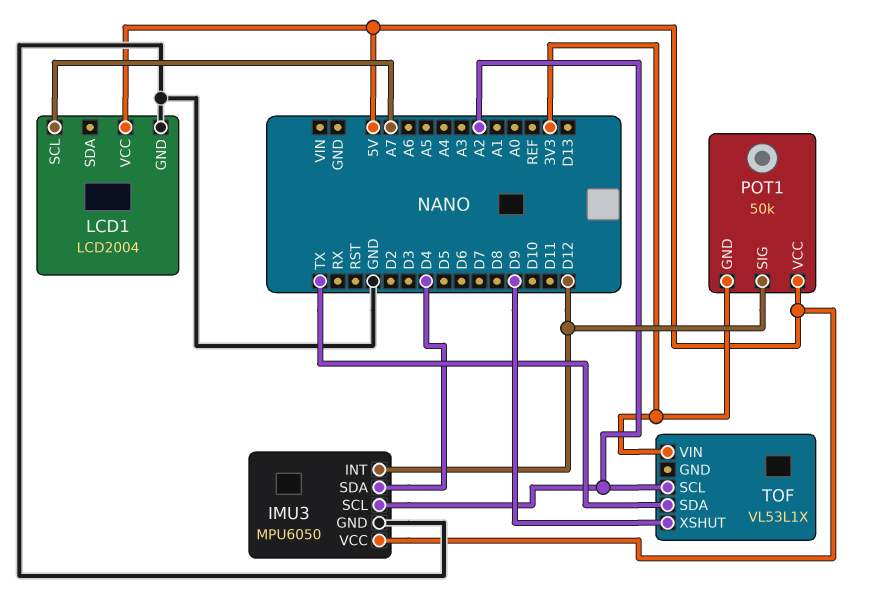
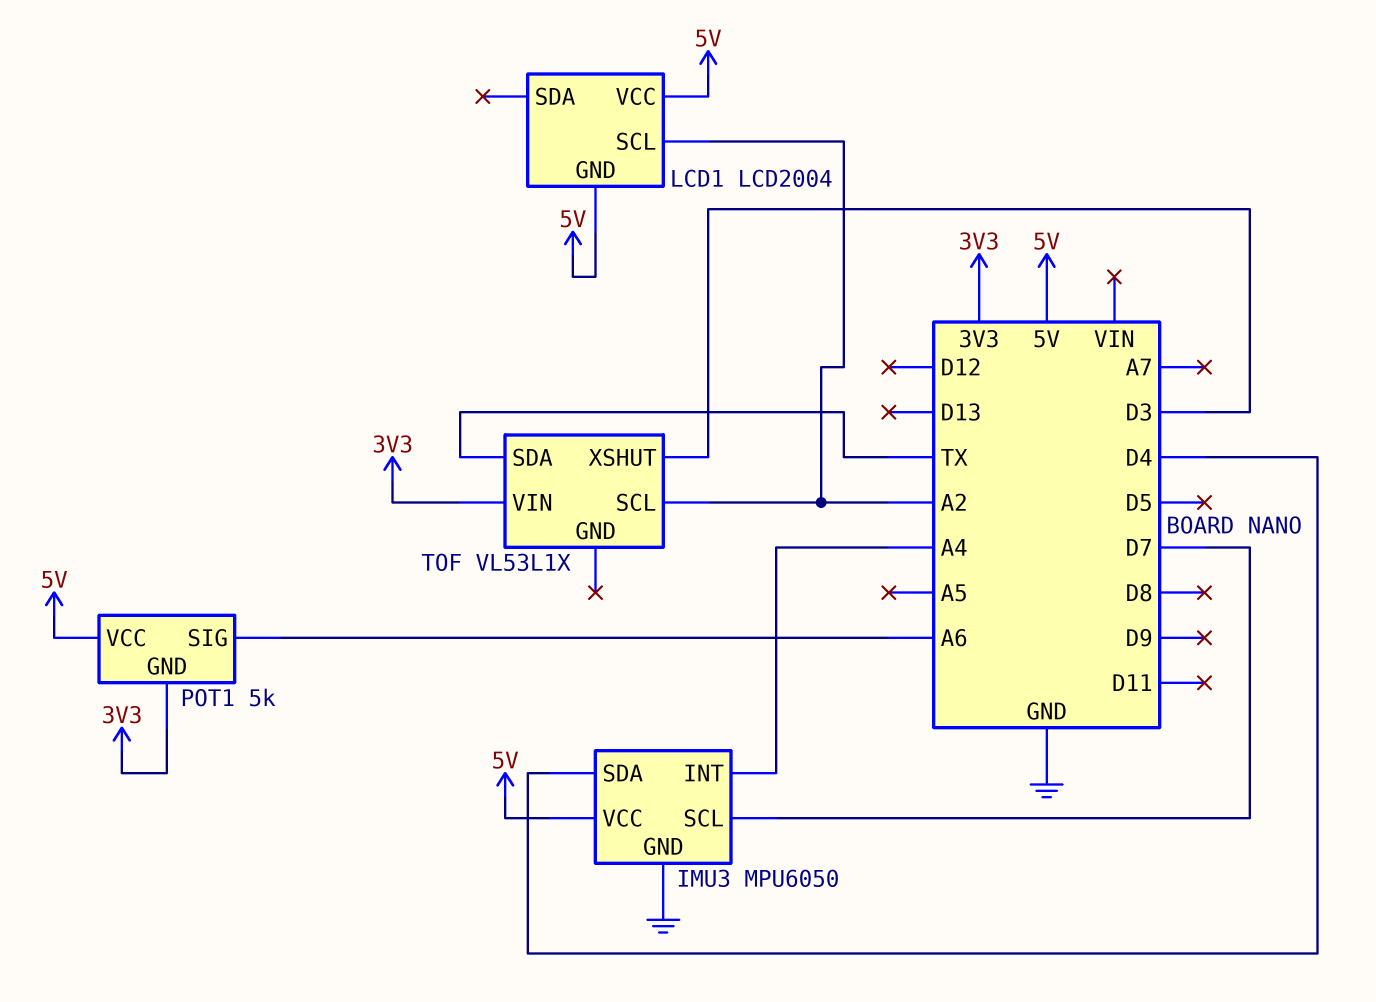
IMU3 pin INT: D12 -> A4
IMU3 pin SCL: A2 -> D7
LCD1 pin GND: GND -> 5V
LCD1 pin SCL: A7 -> A2
POT1: 50k -> 5k
POT1 pin SIG: D12 -> A6
TOF pin XSHUT: D9 -> D3

